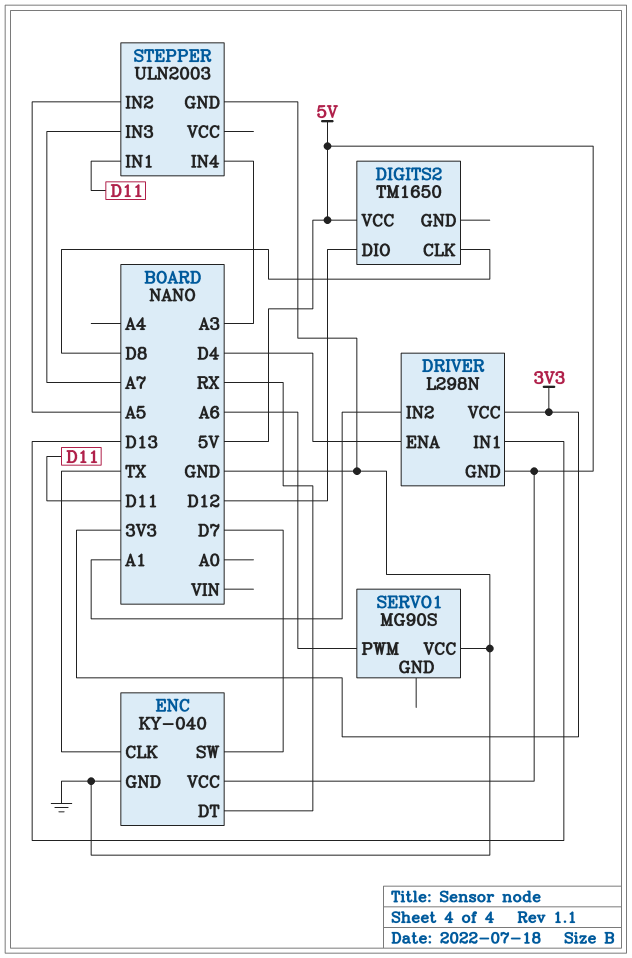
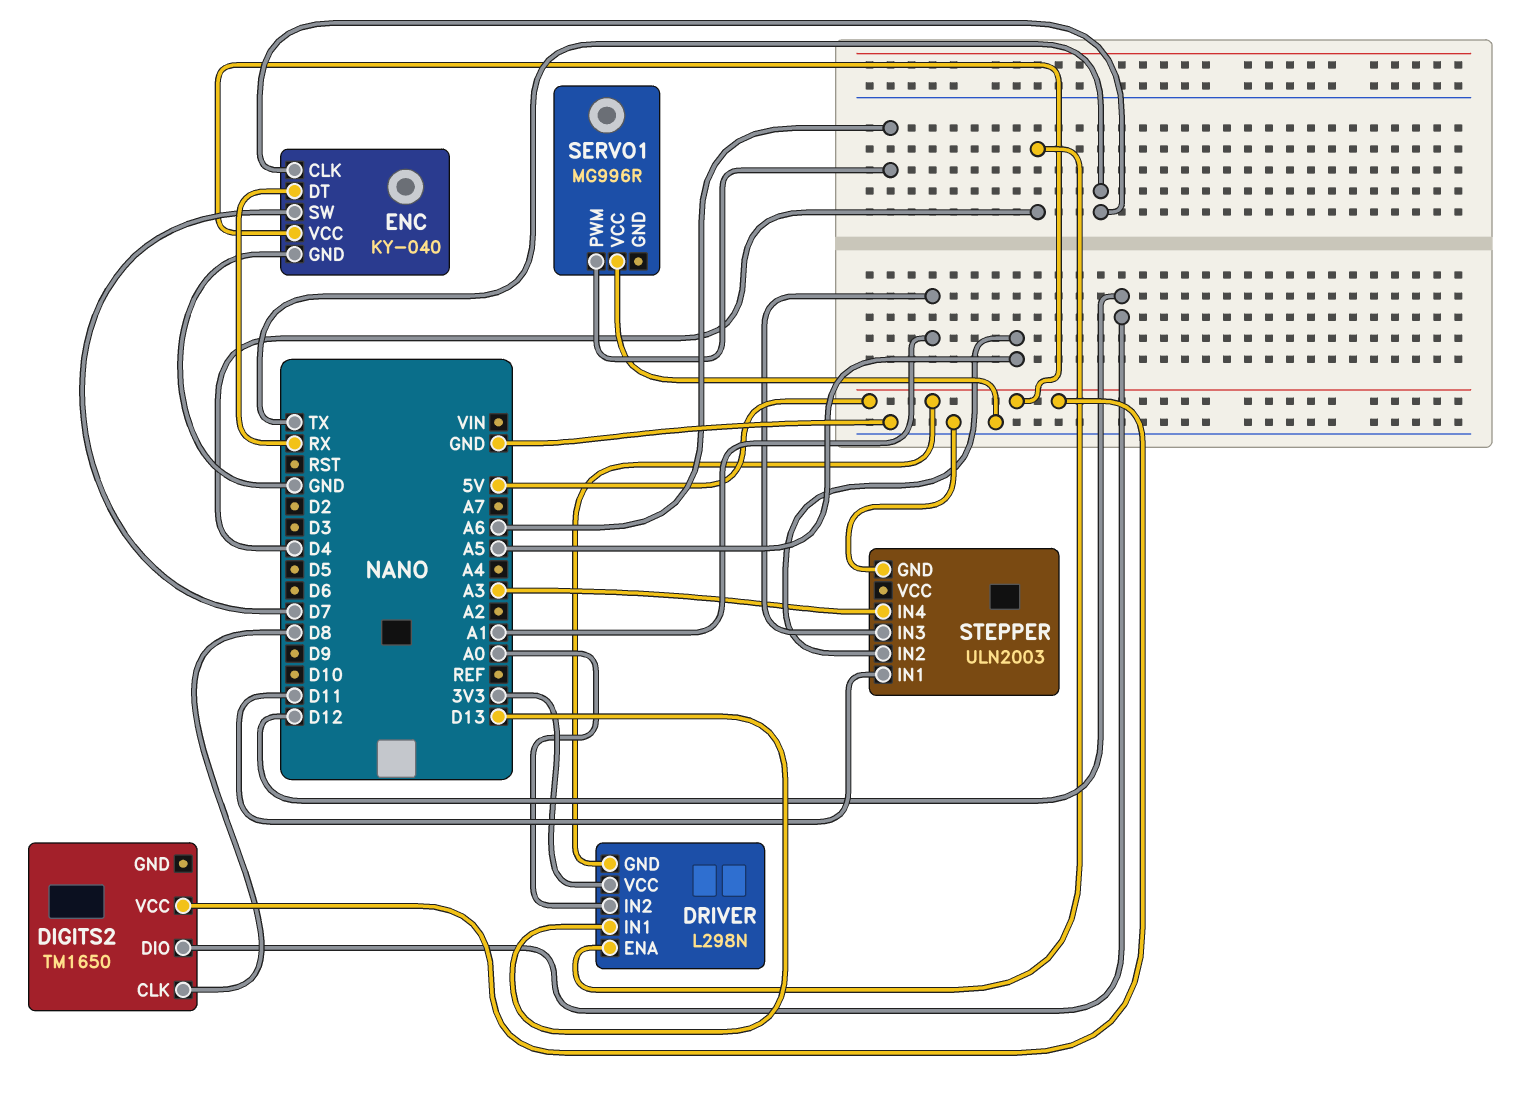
DRIVER pin IN2: A1 -> A0
SERVO1: MG90S -> MG996R
STEPPER pin IN3: A7 -> A1

